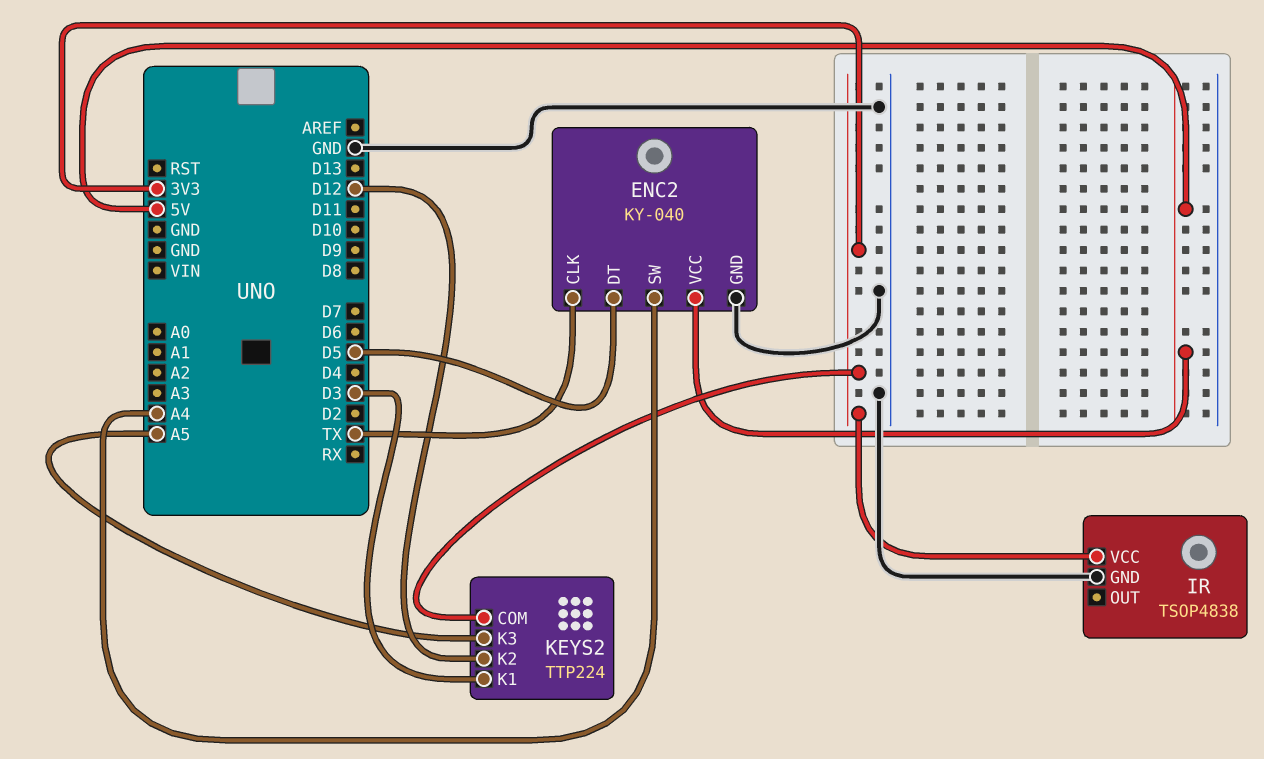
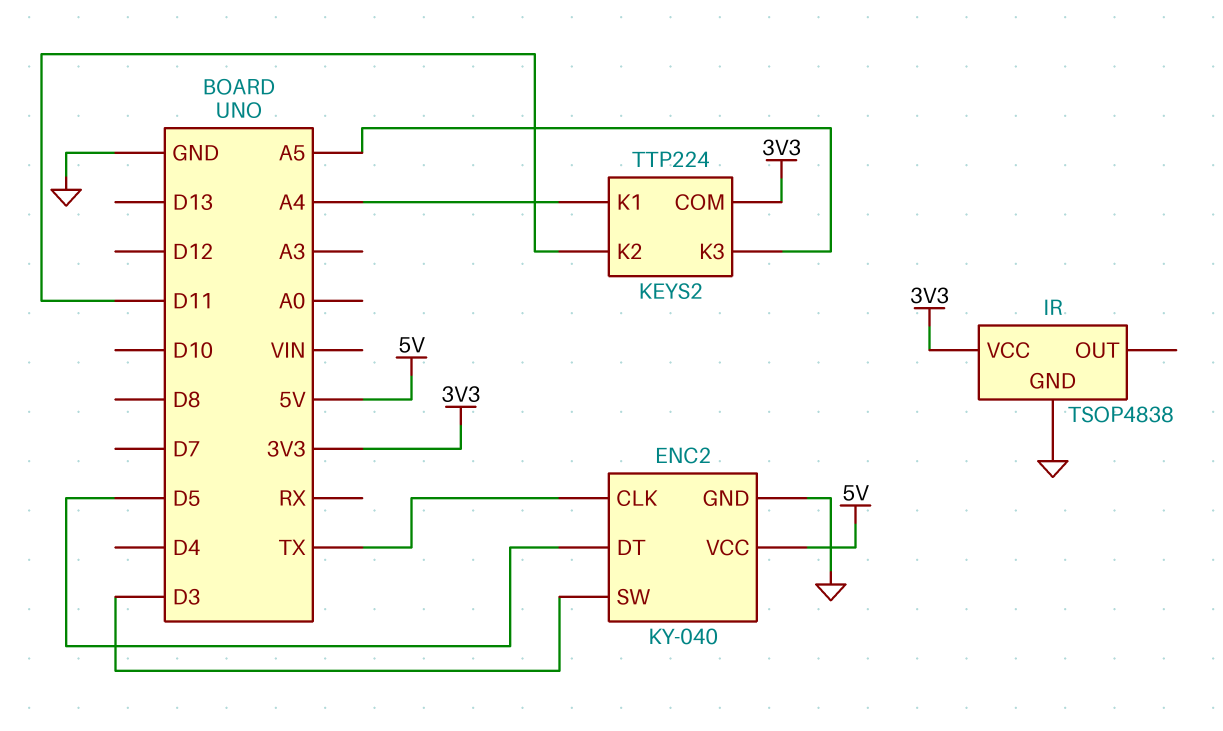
ENC2 pin SW: A4 -> D3
KEYS2 pin K1: D3 -> A4
KEYS2 pin K2: D12 -> D11

